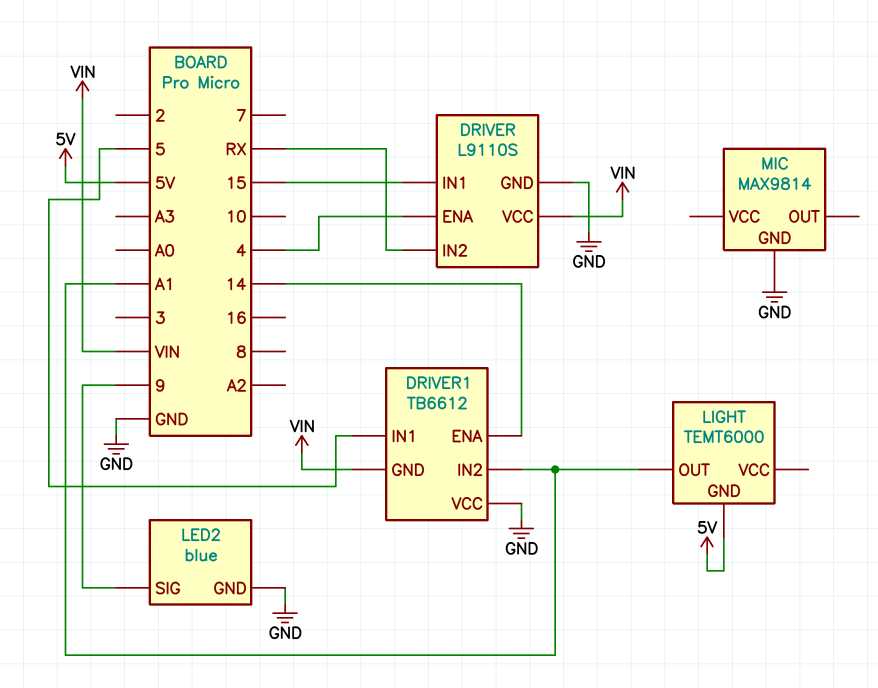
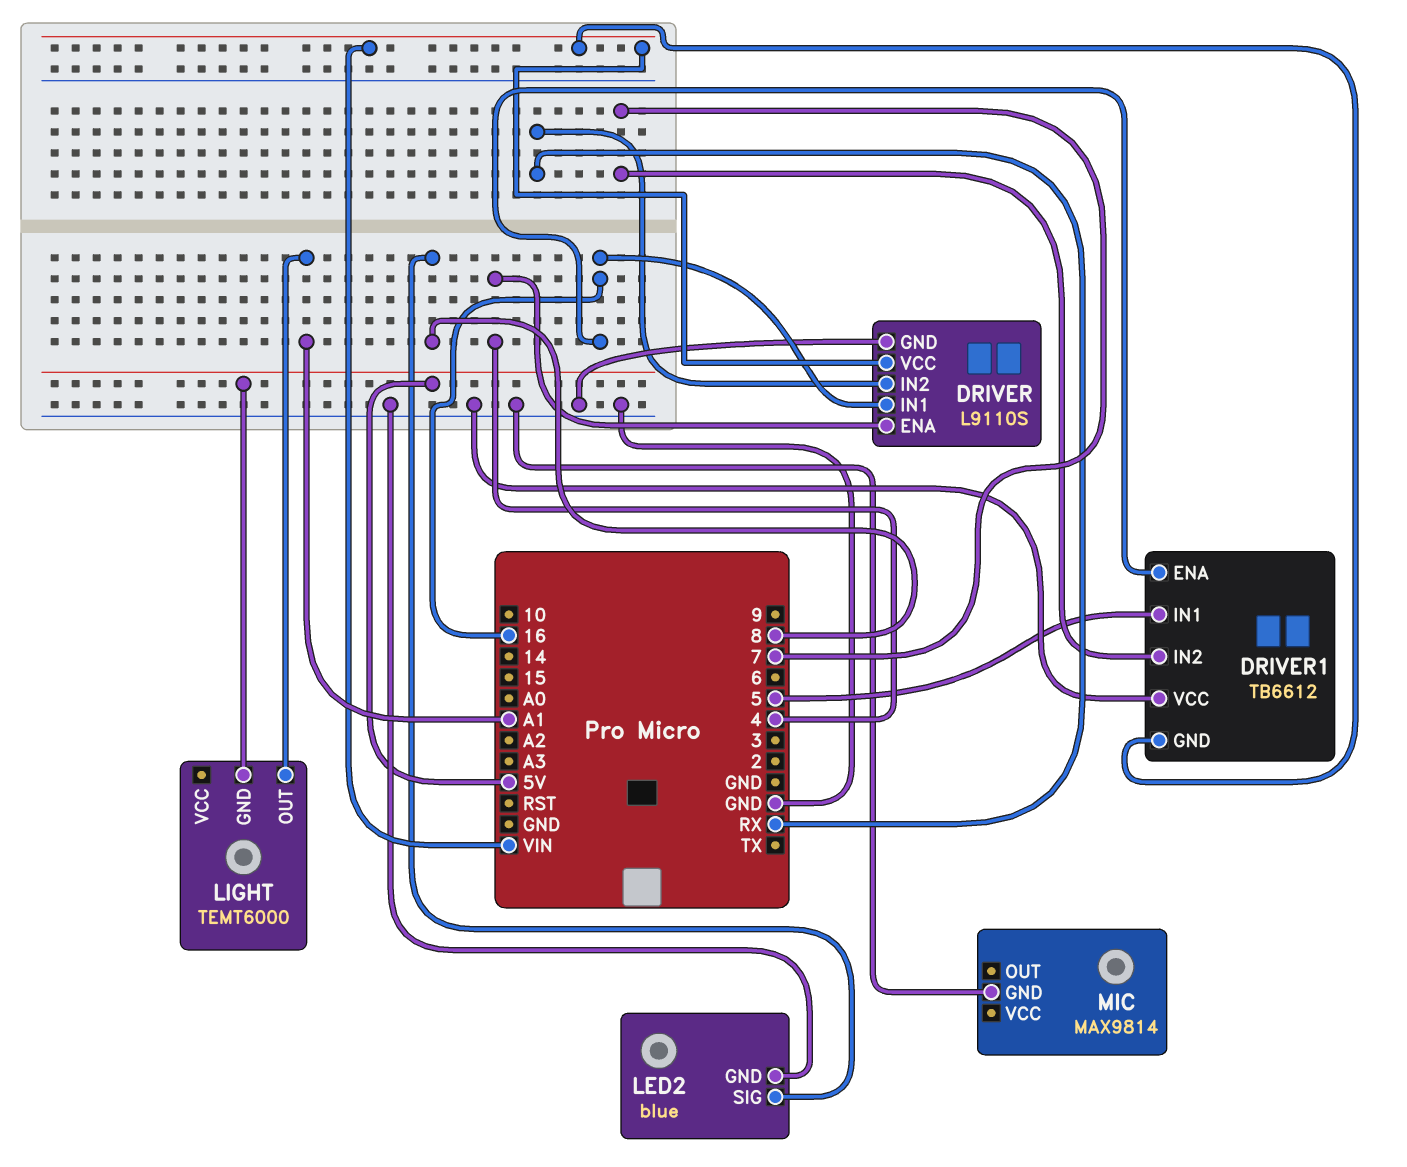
DRIVER pin IN1: 15 -> 16
DRIVER1 pin ENA: 14 -> 16
DRIVER1 pin IN2: A1 -> 7
LED2 pin SIG: 9 -> 8

